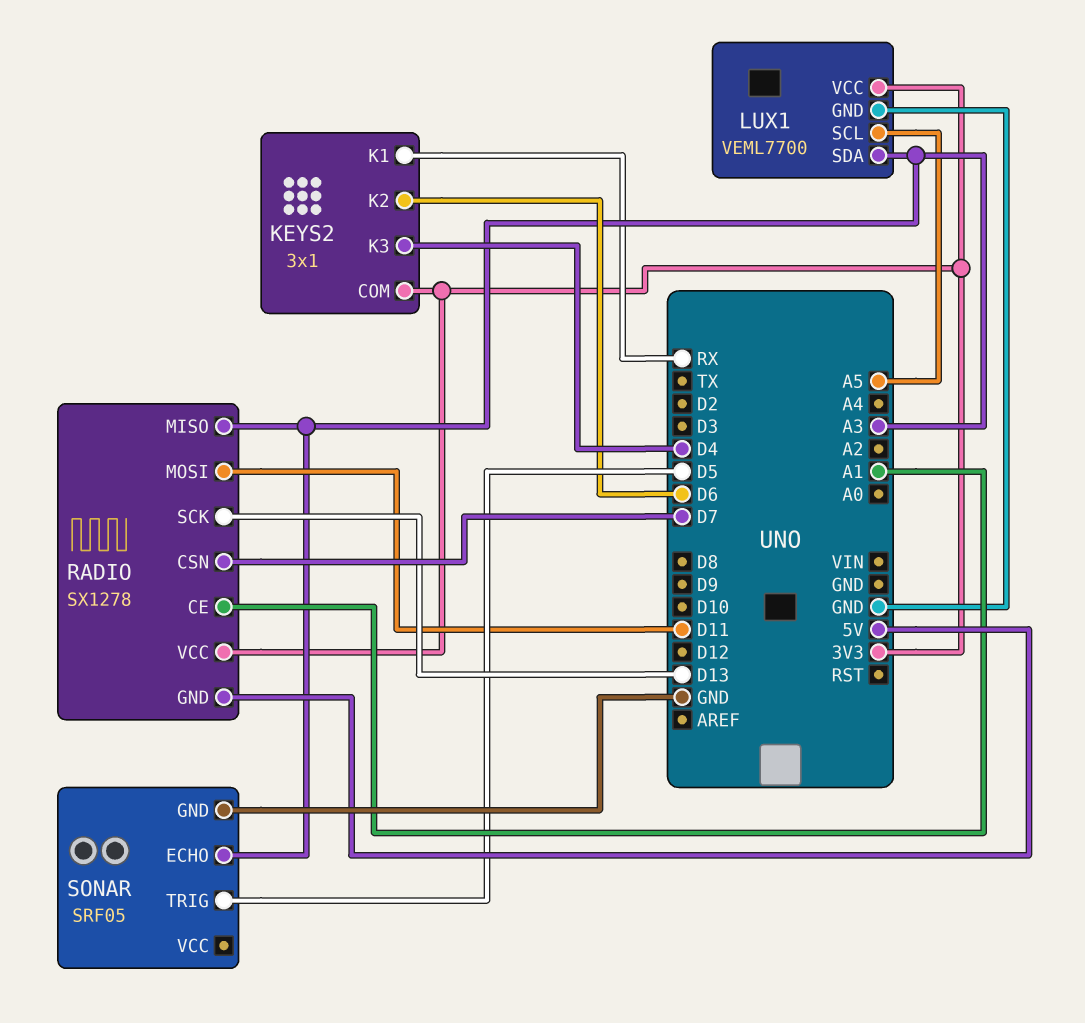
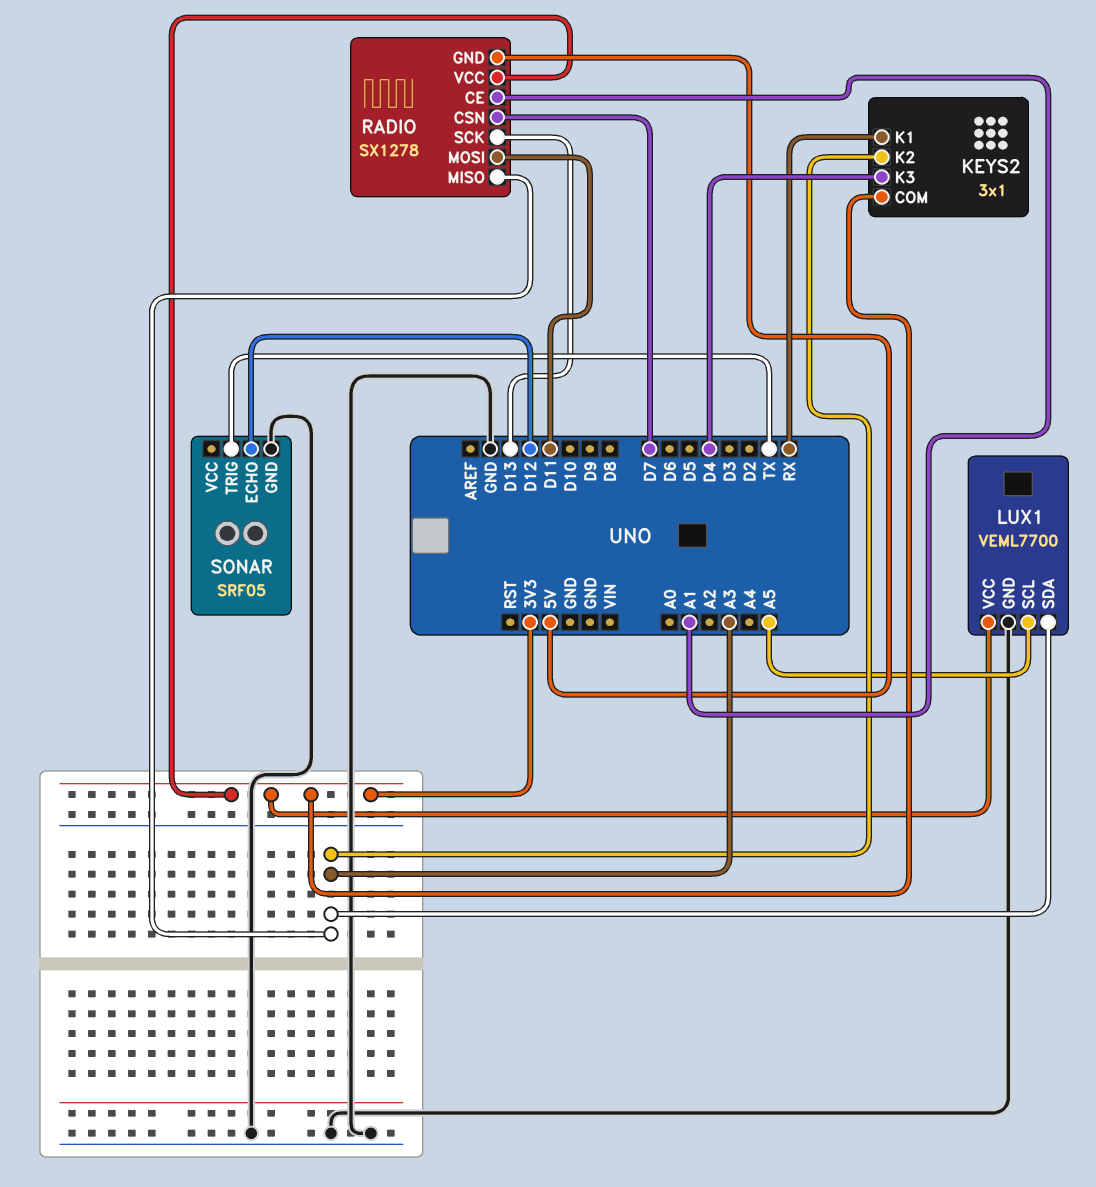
KEYS2 pin K2: D6 -> A3
SONAR pin ECHO: A3 -> D12
SONAR pin TRIG: D5 -> TX

